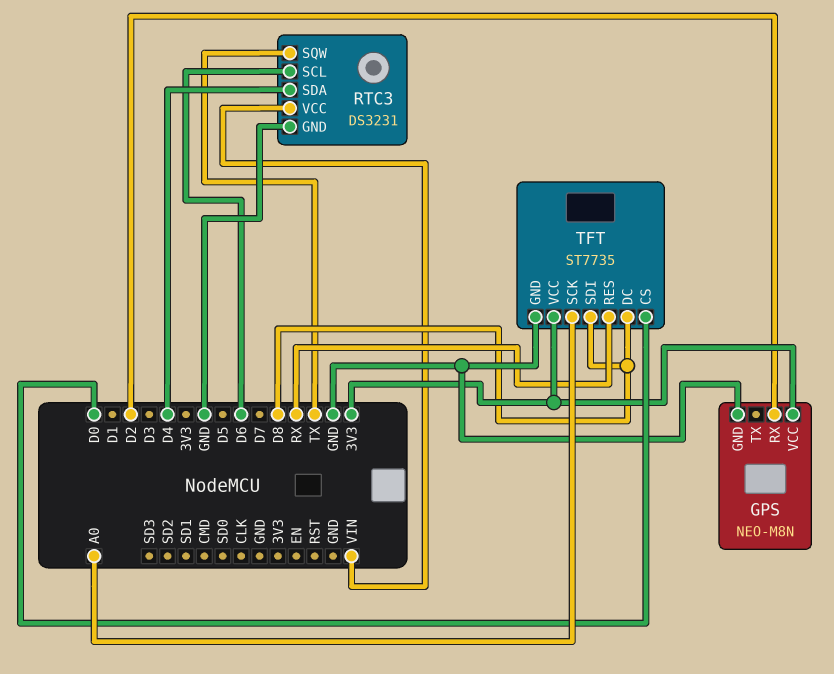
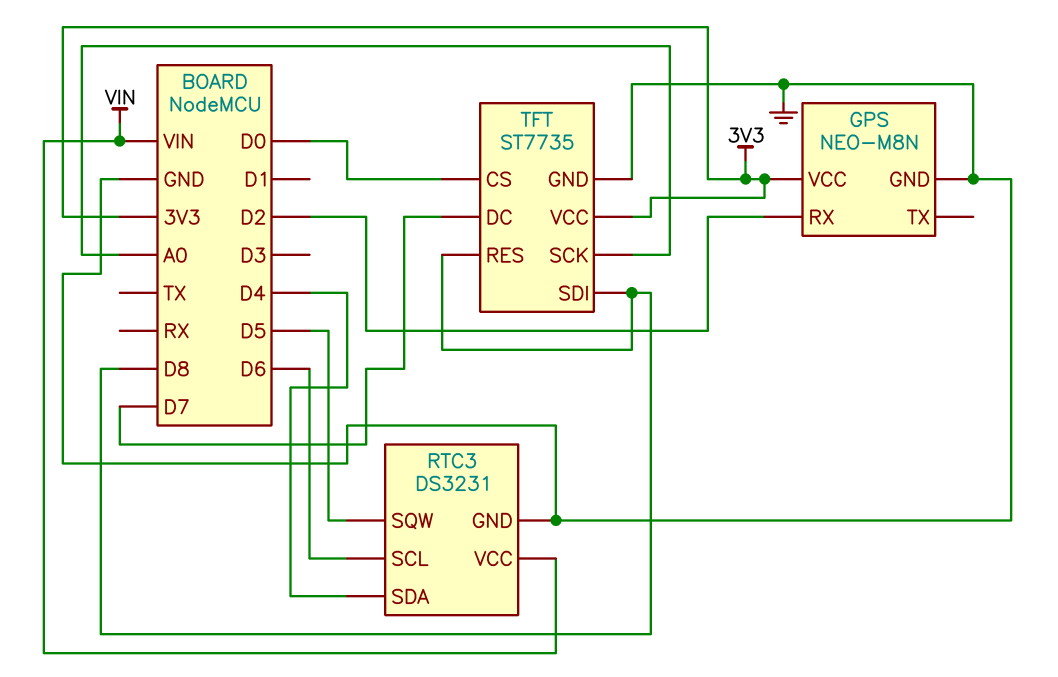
RTC3 pin SQW: TX -> D5
TFT pin DC: D8 -> D7
TFT pin RES: RX -> D8

